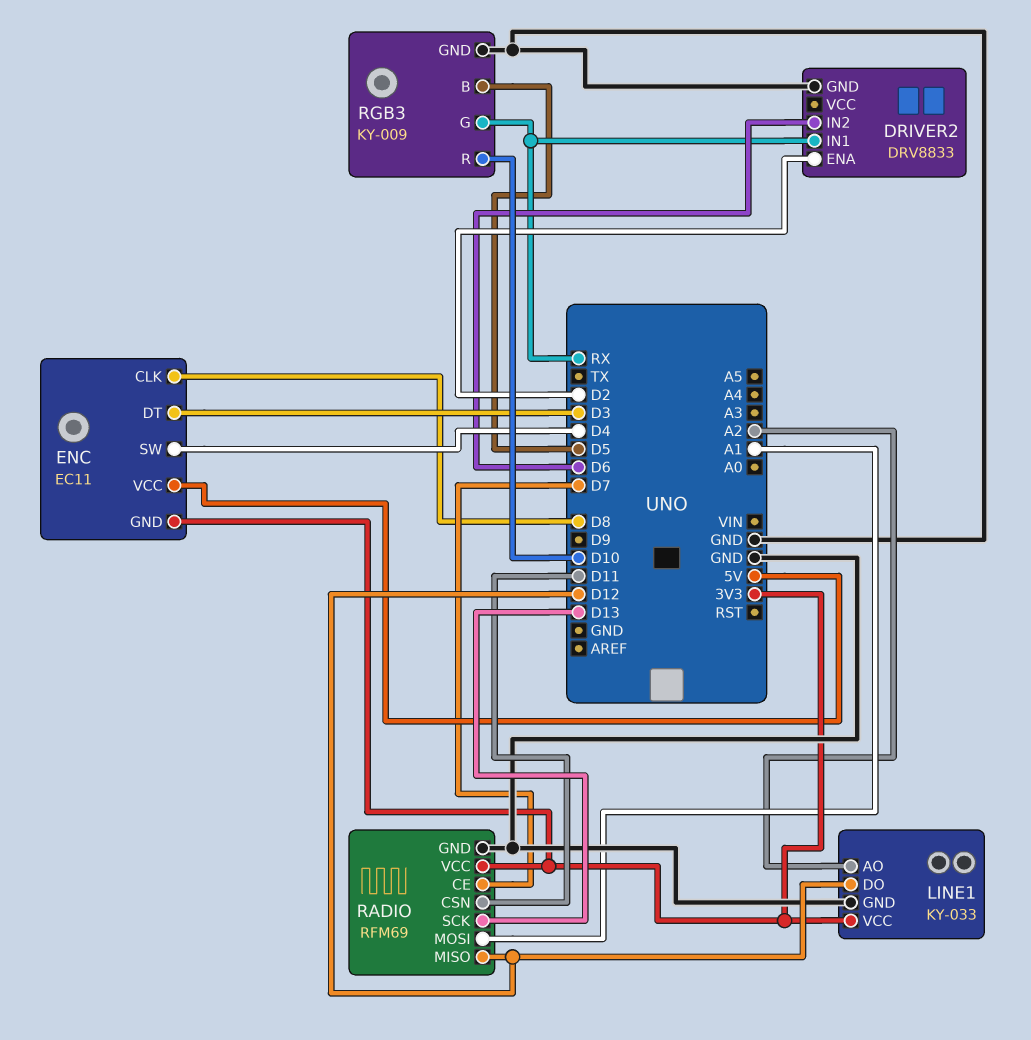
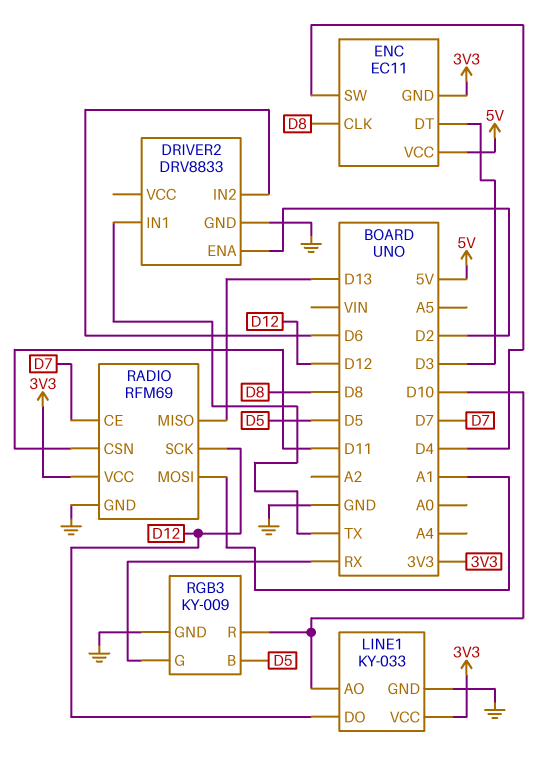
DRIVER2 pin IN1: RX -> TX
LINE1 pin AO: A2 -> D10
RADIO pin MISO: D12 -> D13
RADIO pin SCK: D13 -> D12

